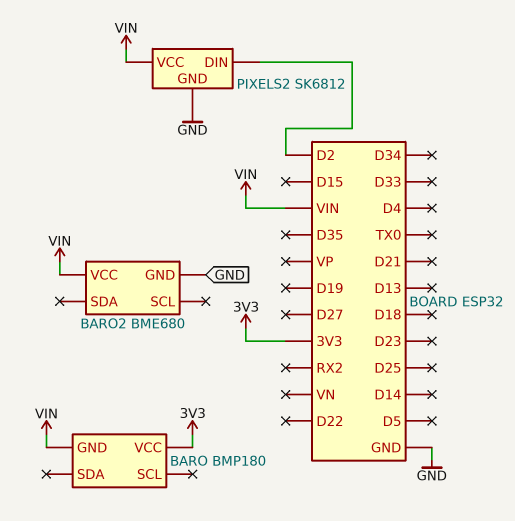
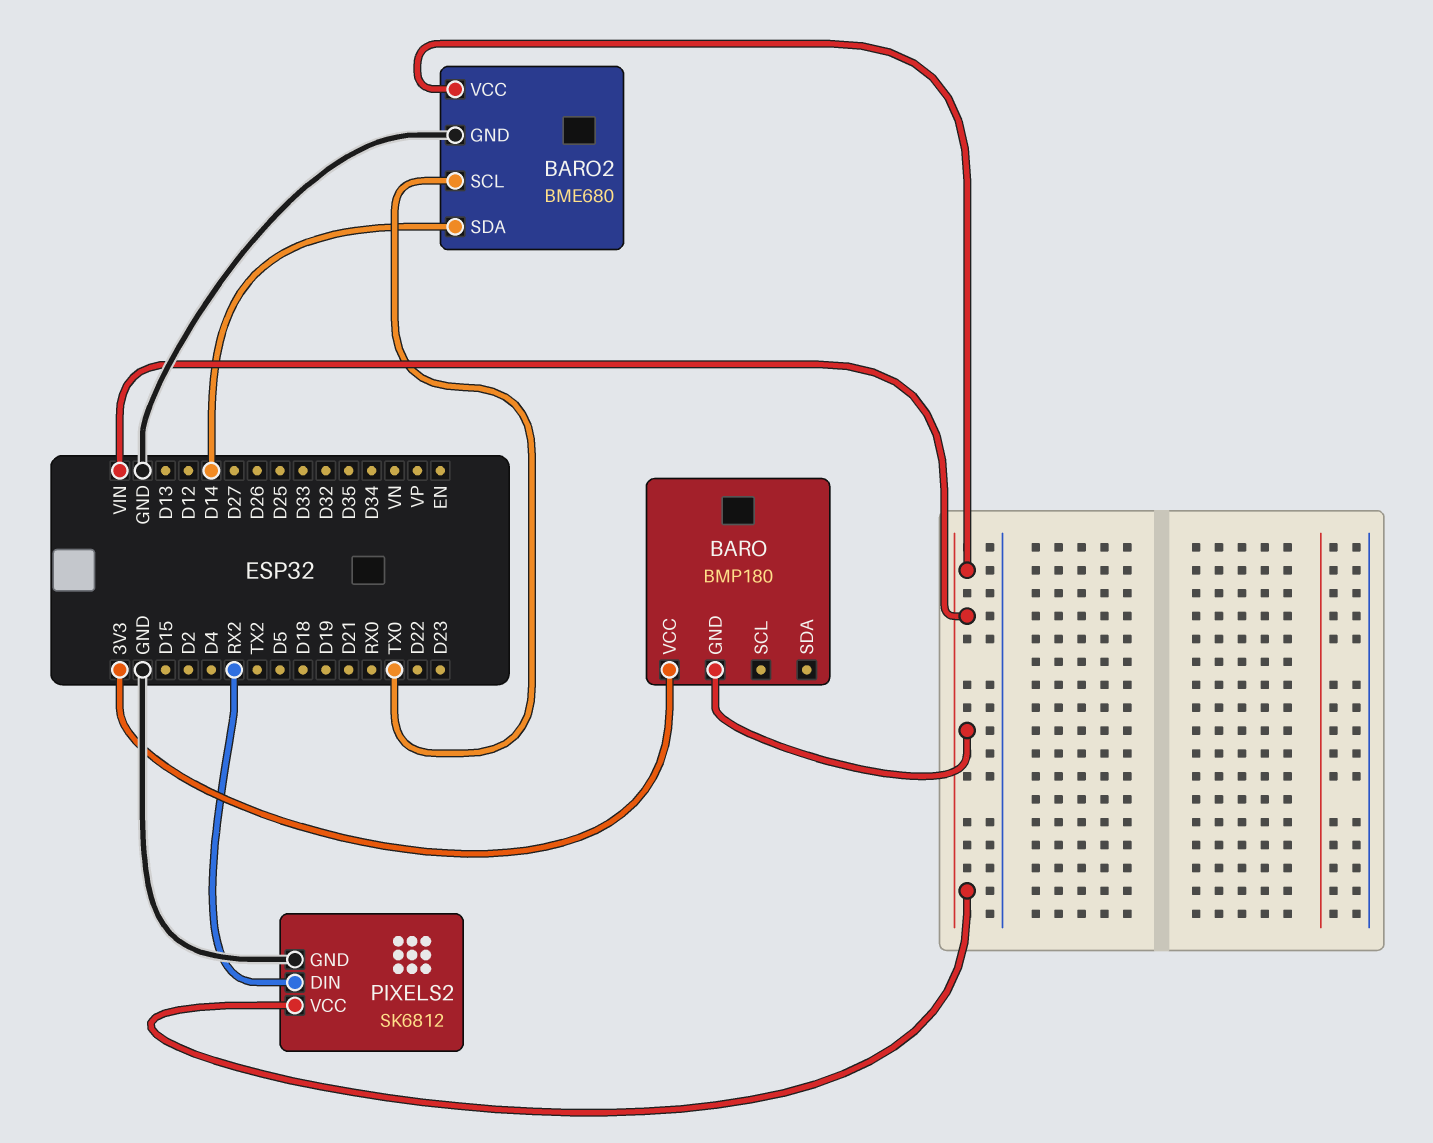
BARO2 pin SCL: none -> TX0
BARO2 pin SDA: none -> D14
PIXELS2 pin DIN: D2 -> RX2

